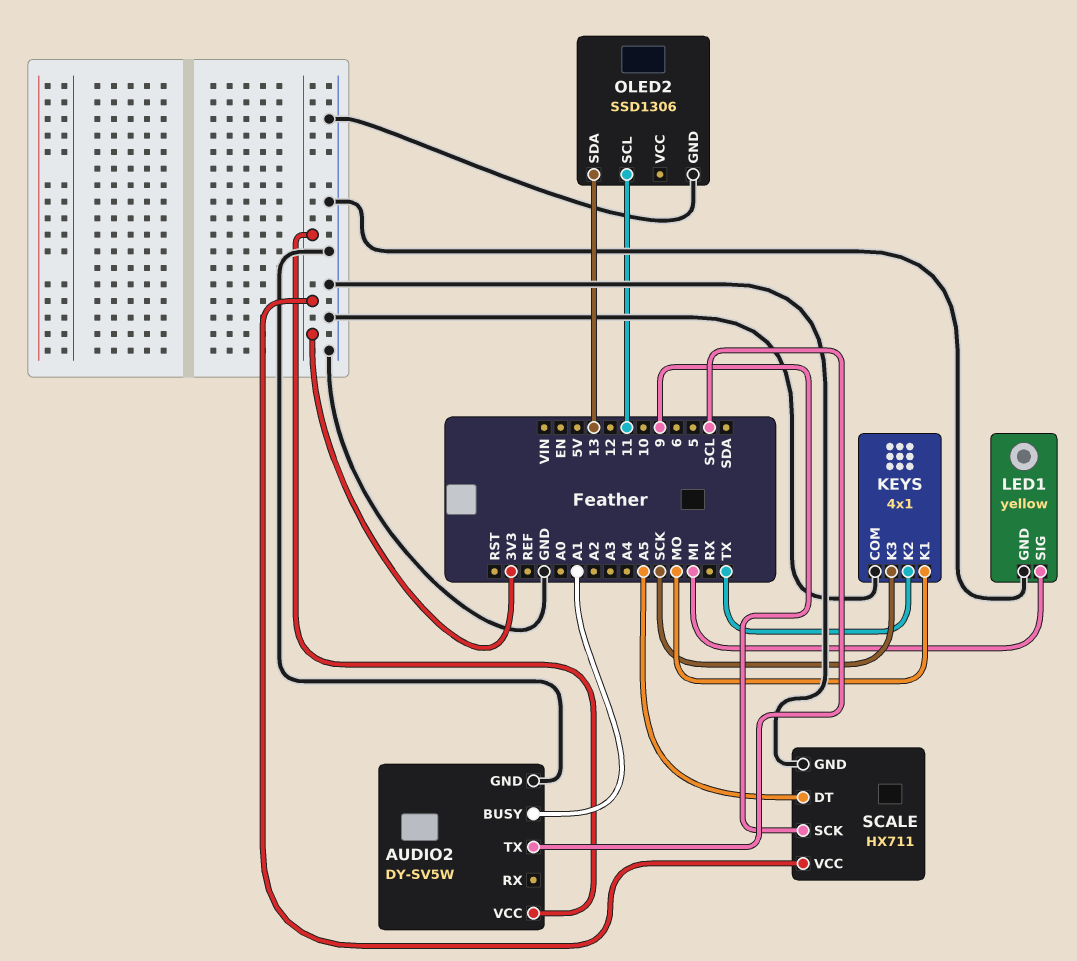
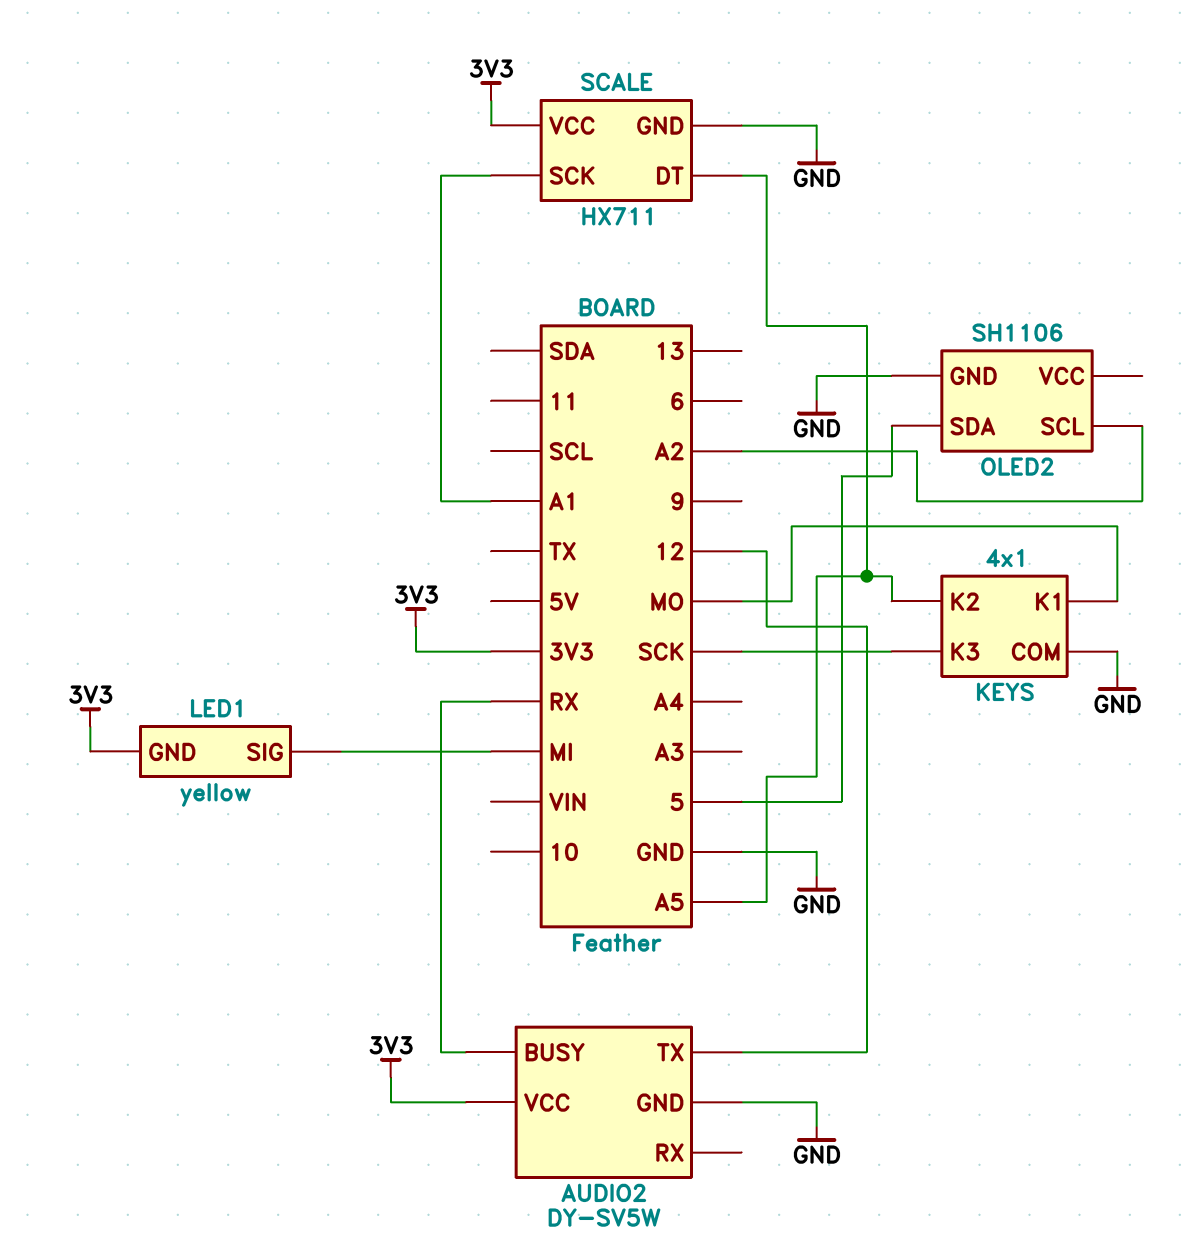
AUDIO2 pin BUSY: A1 -> RX
AUDIO2 pin TX: SCL -> 12
KEYS pin K2: TX -> A5
LED1 pin GND: GND -> 3V3
OLED2: SSD1306 -> SH1106
OLED2 pin SCL: 11 -> A2
OLED2 pin SDA: 13 -> 5
SCALE pin SCK: 9 -> A1

